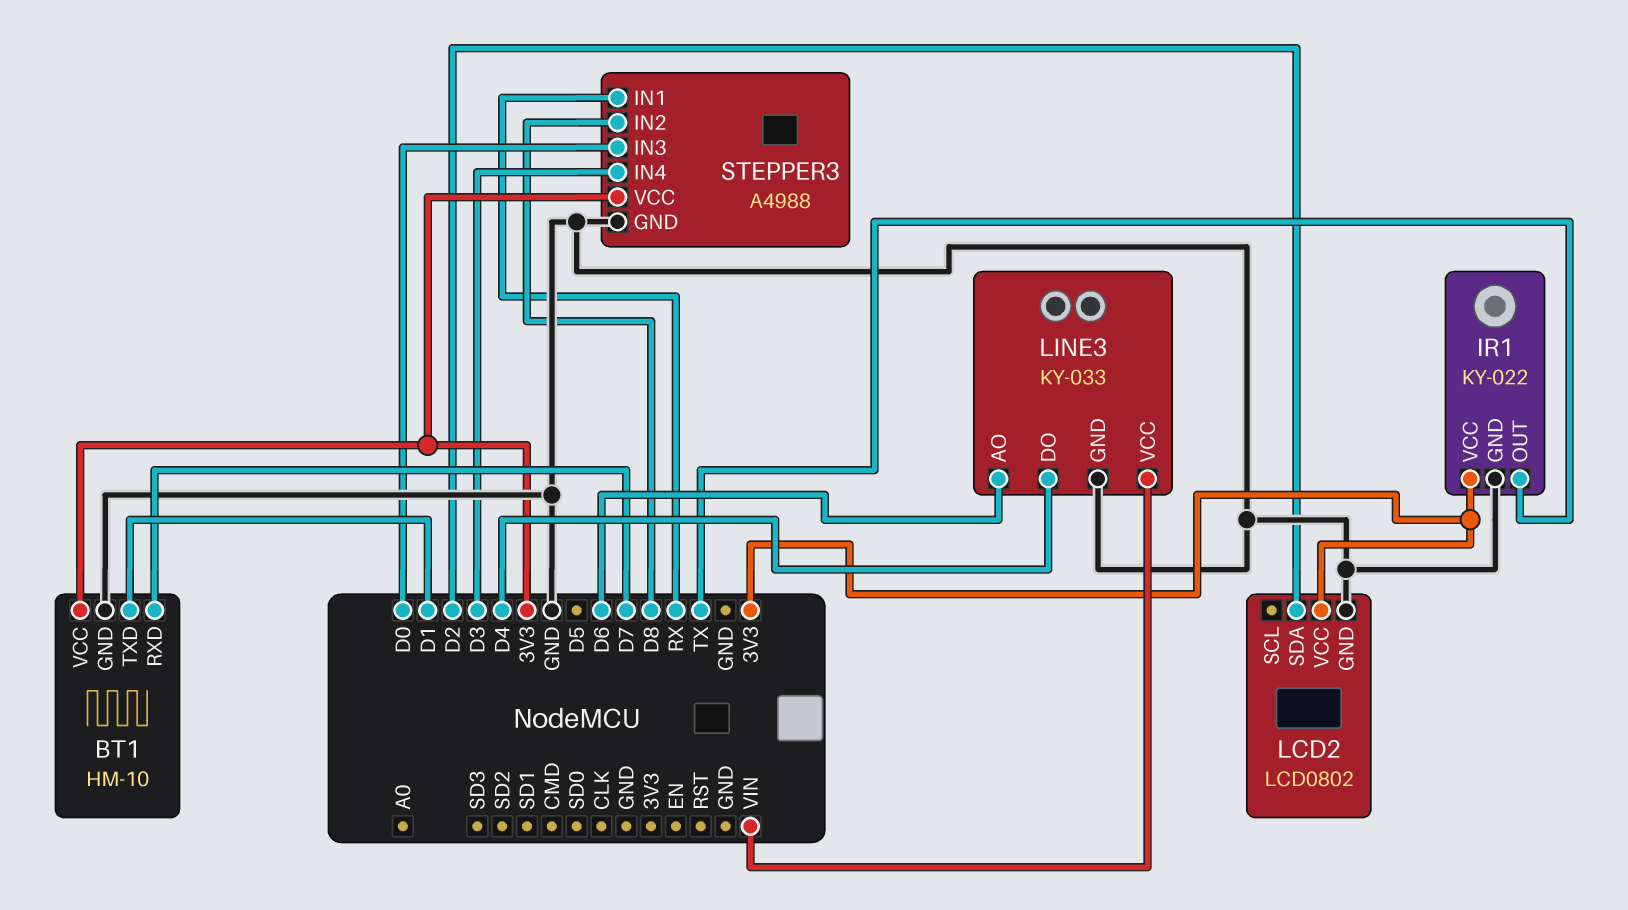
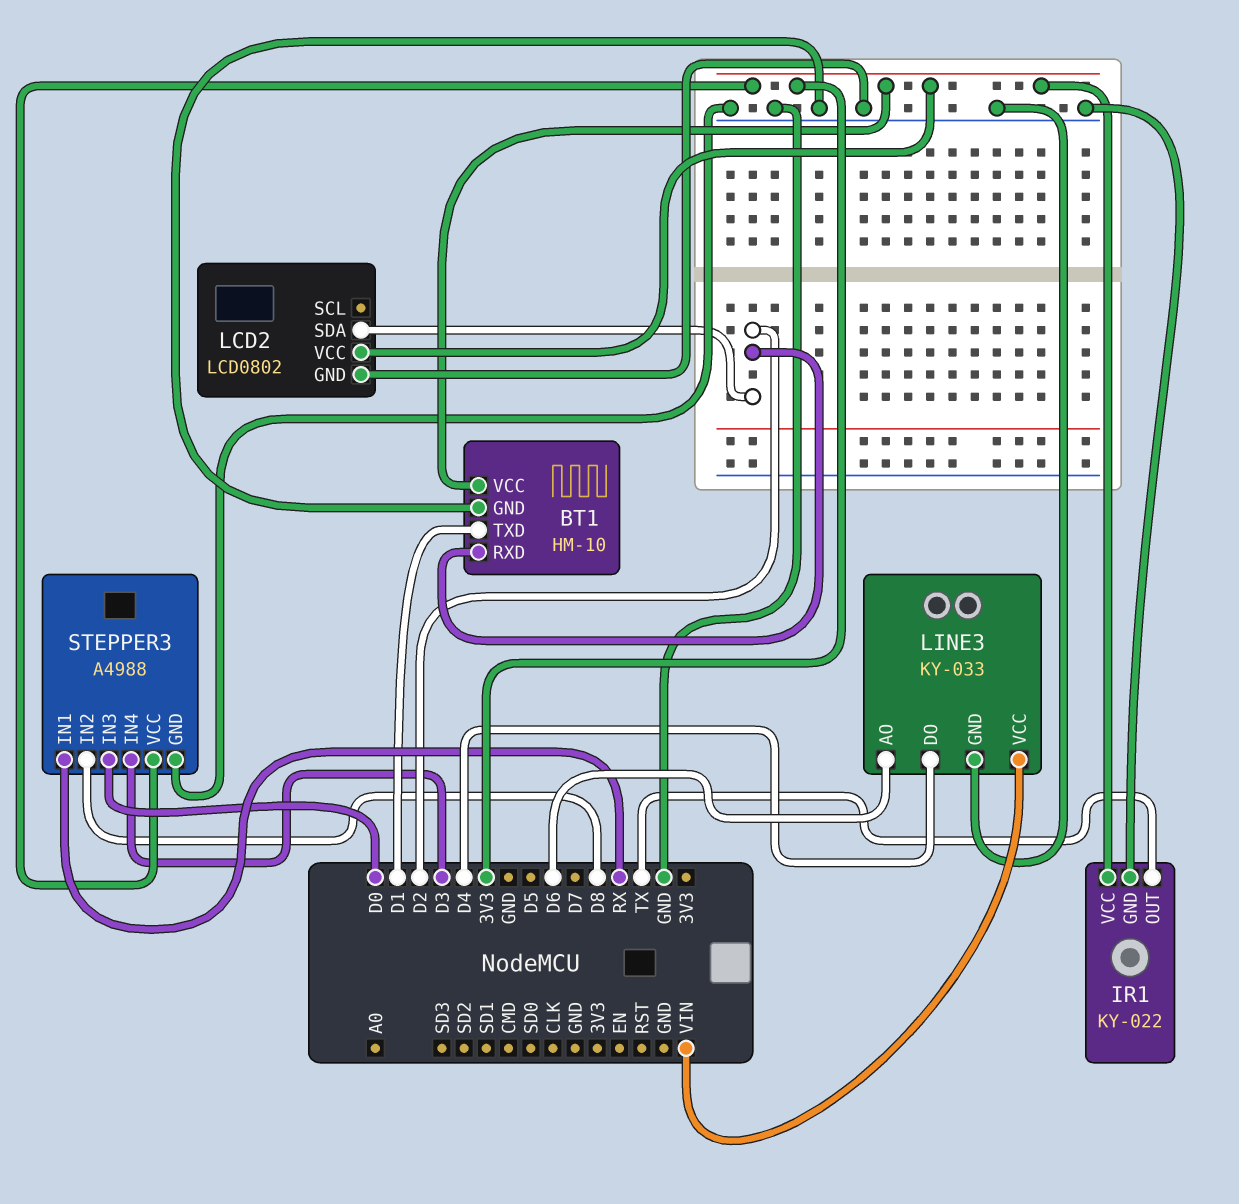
BT1 pin RXD: D7 -> D2

